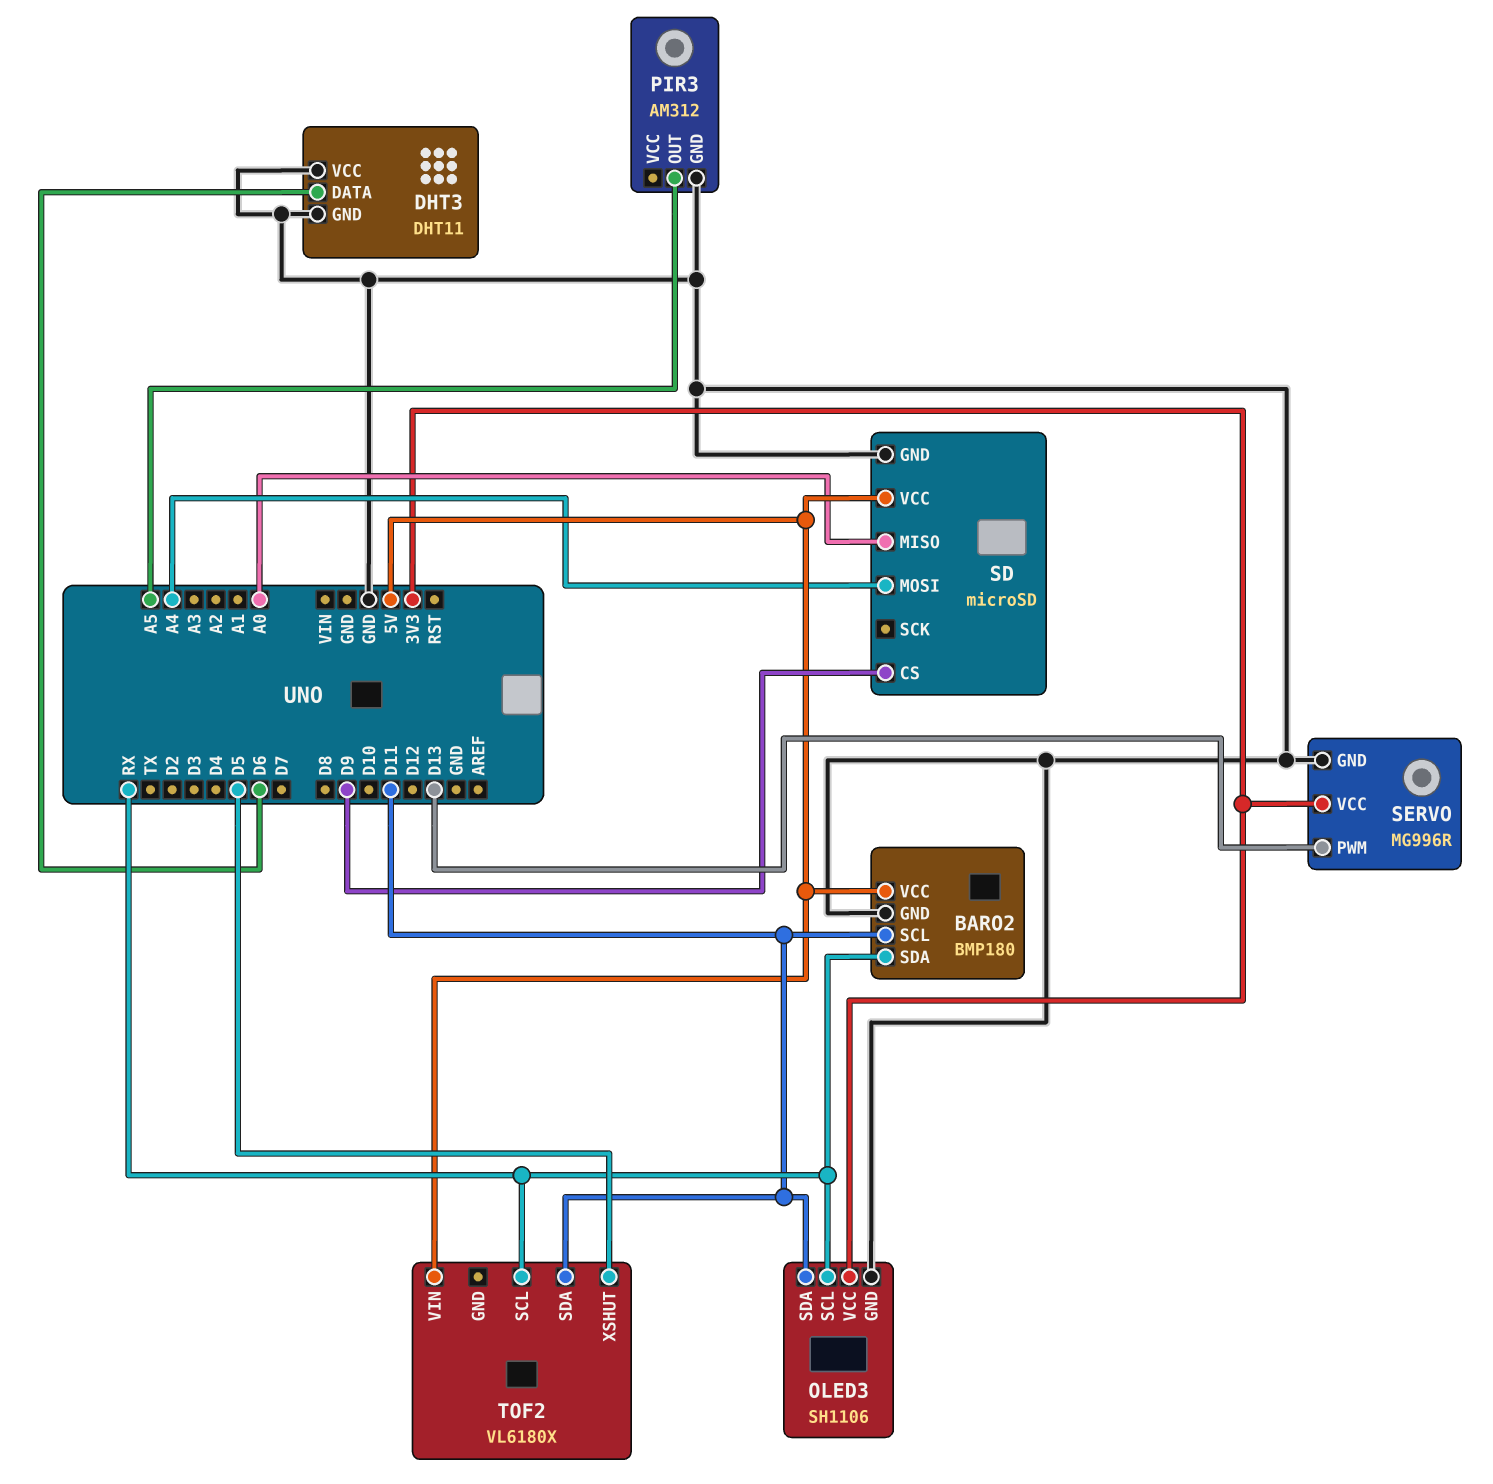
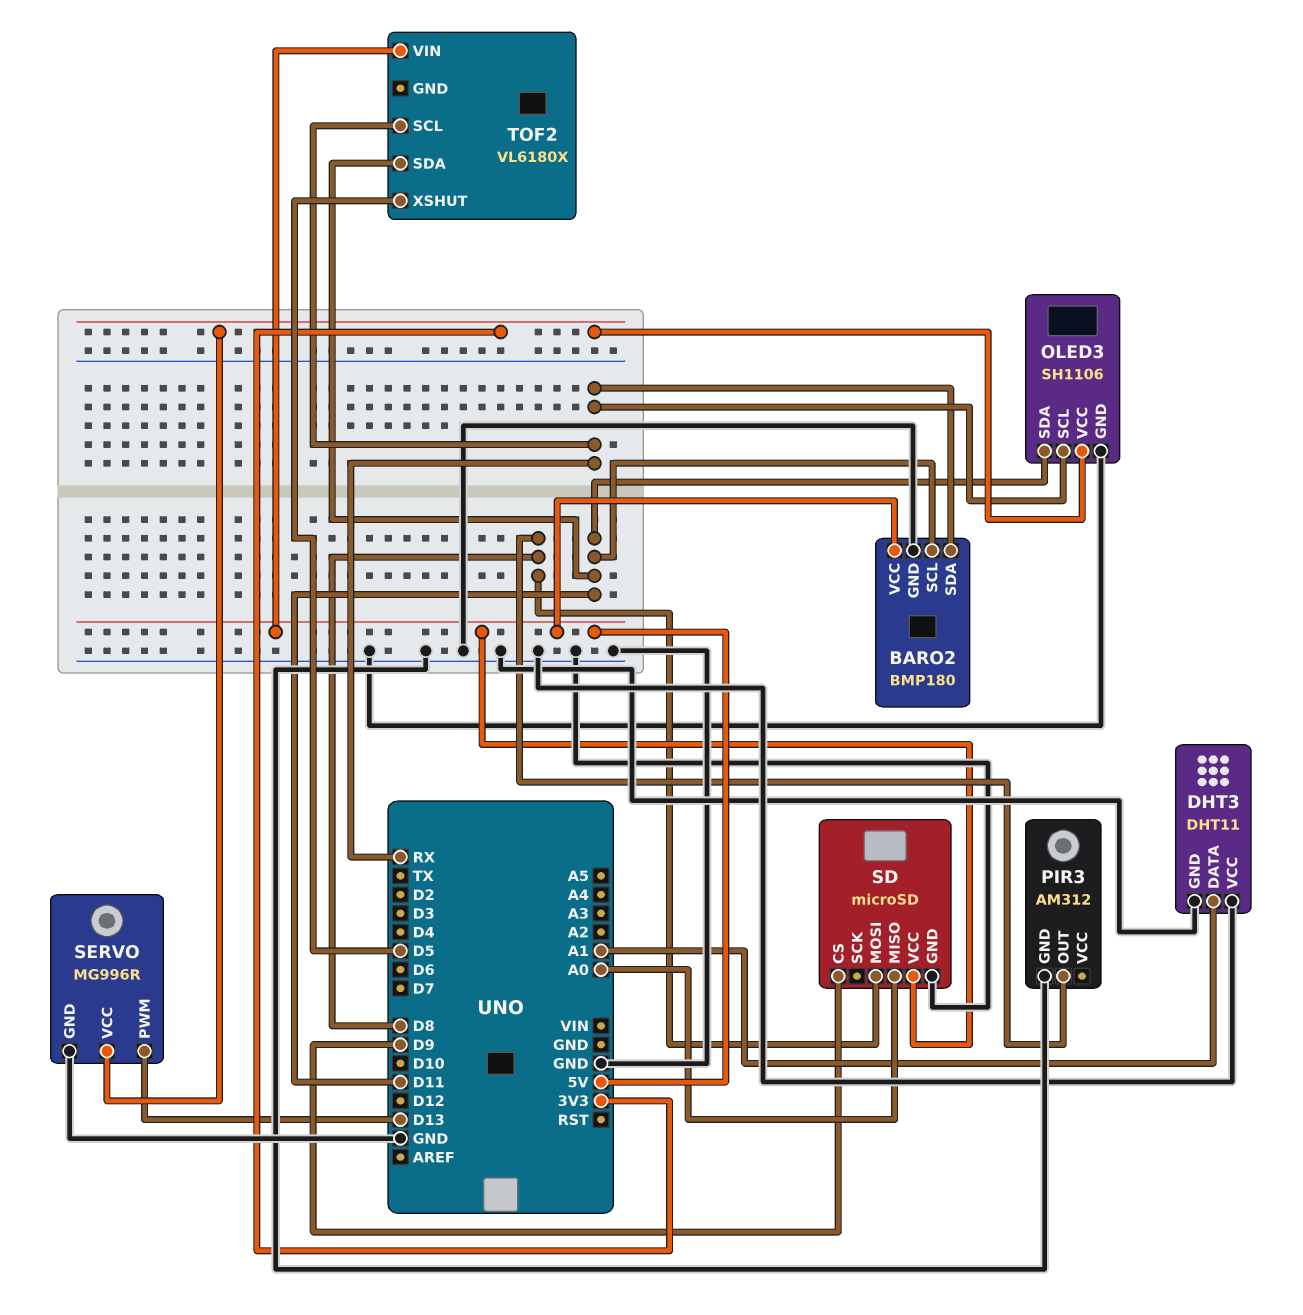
DHT3 pin DATA: D6 -> A1
PIR3 pin OUT: A5 -> D8
SD pin MOSI: A4 -> D8

